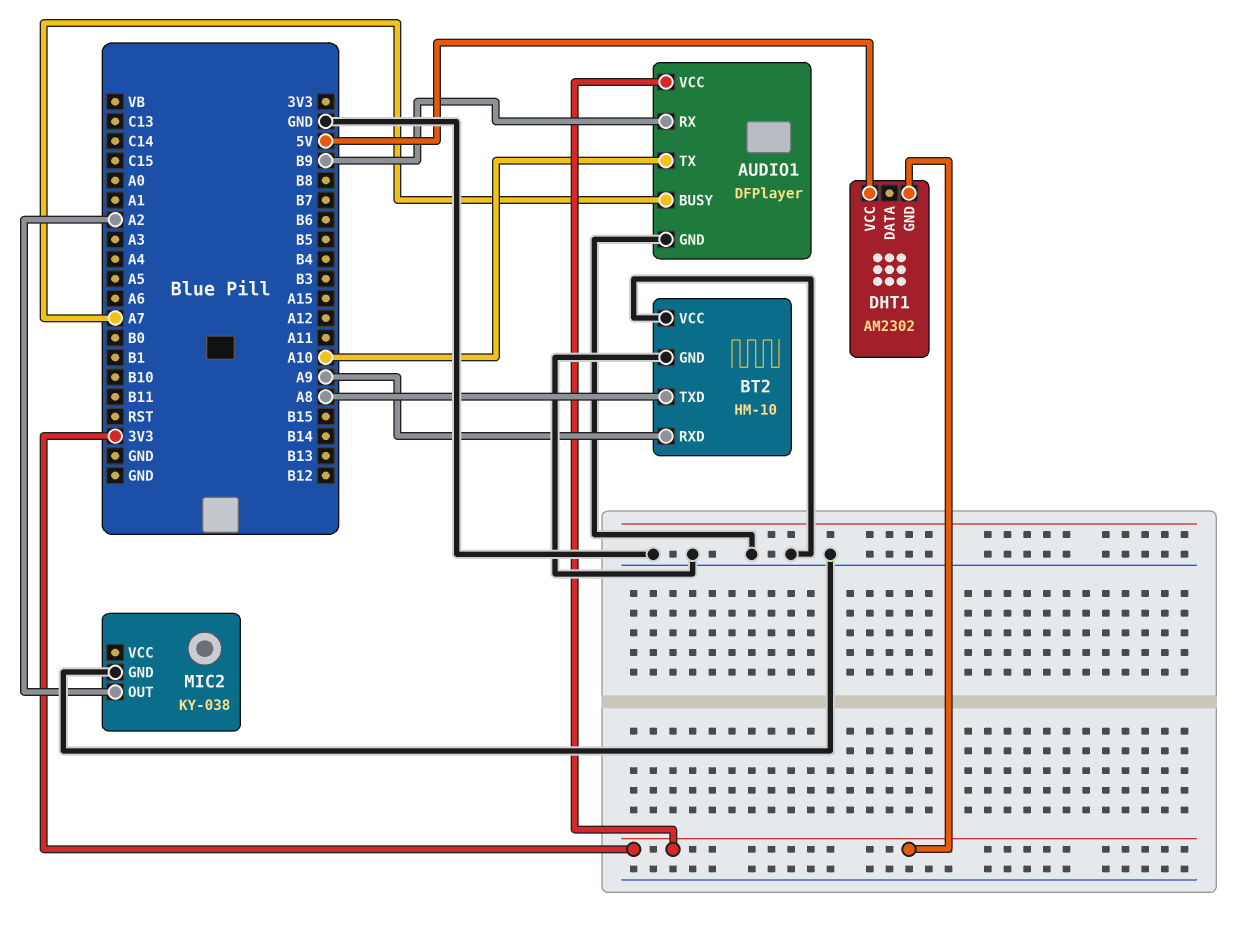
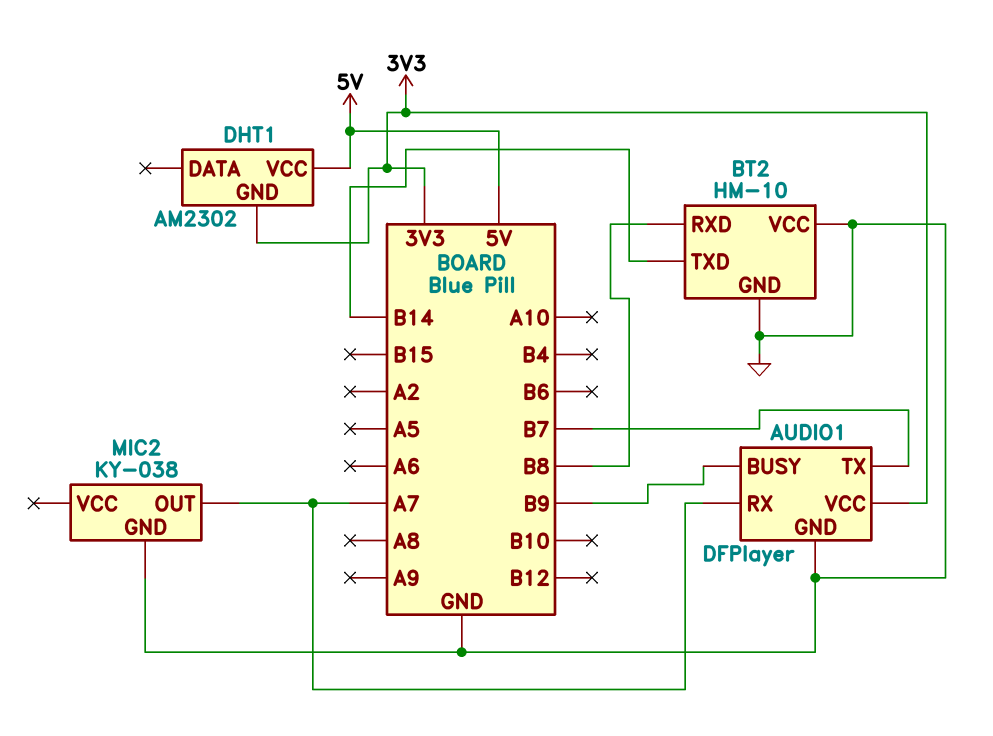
AUDIO1 pin BUSY: A7 -> B9
AUDIO1 pin RX: B9 -> A7
AUDIO1 pin TX: A10 -> B7
BT2 pin RXD: A9 -> B8
BT2 pin TXD: A8 -> B14
MIC2 pin OUT: A2 -> A7

